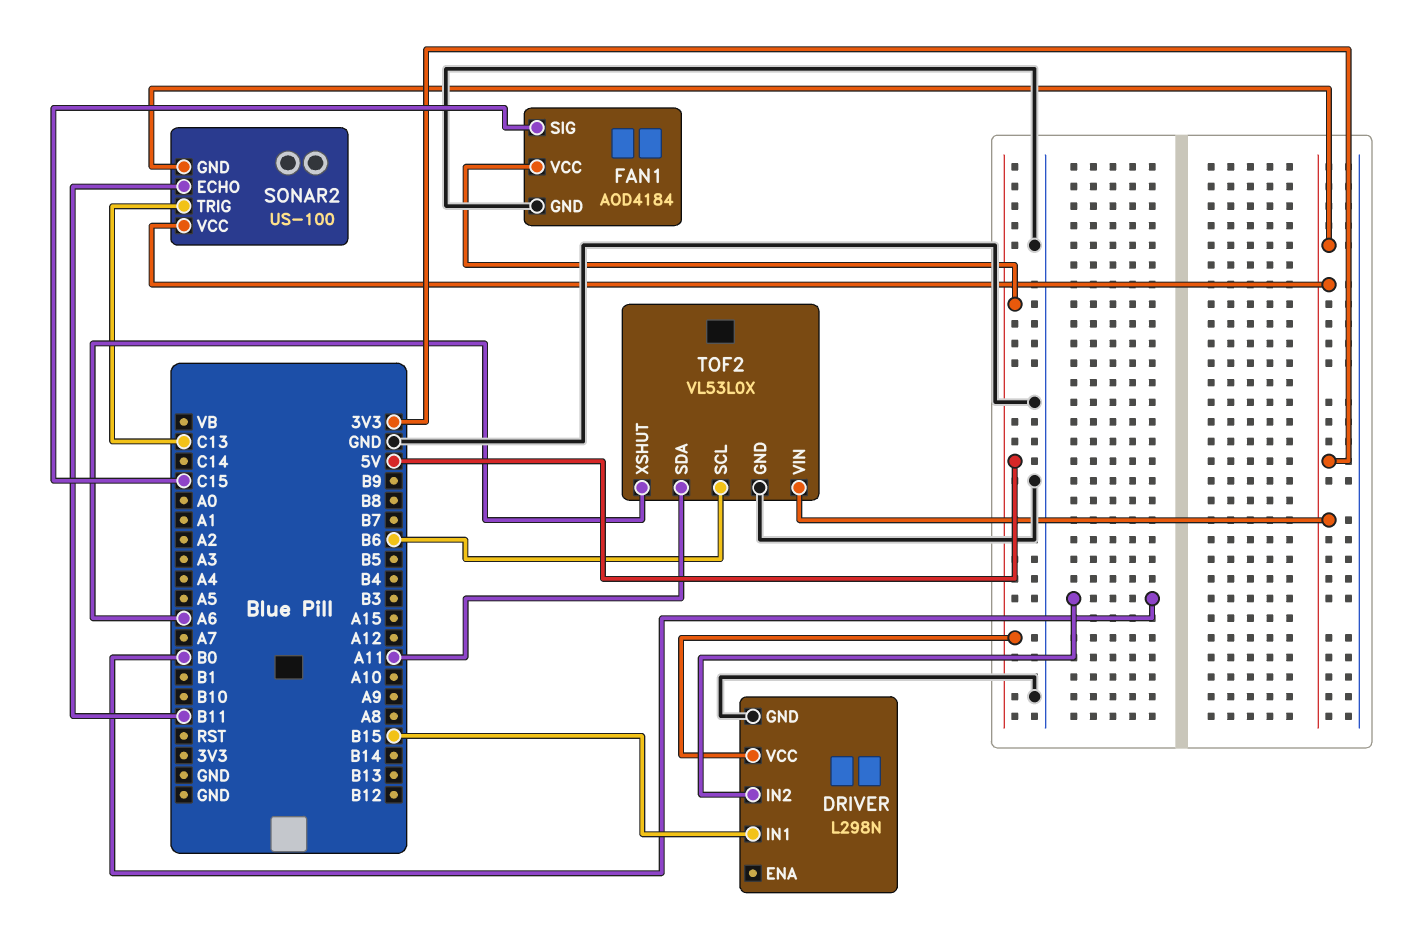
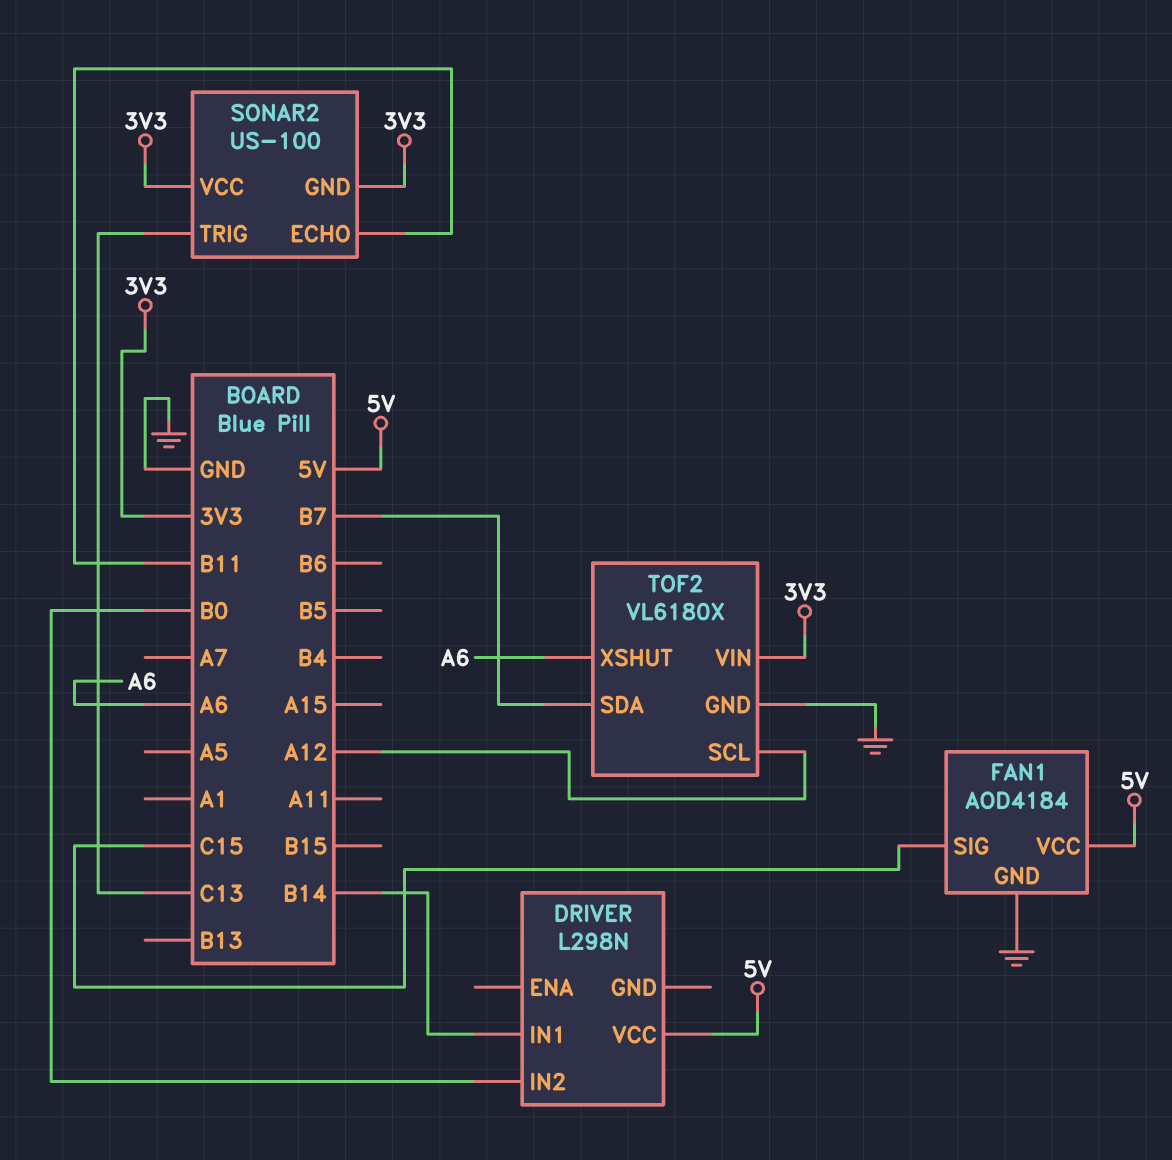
DRIVER pin GND: GND -> none
DRIVER pin IN1: B15 -> B14
TOF2: VL53L0X -> VL6180X
TOF2 pin SCL: B6 -> A12
TOF2 pin SDA: A11 -> B7

